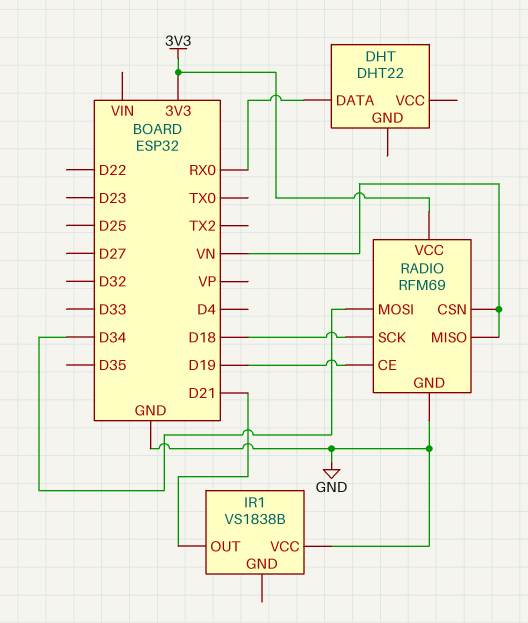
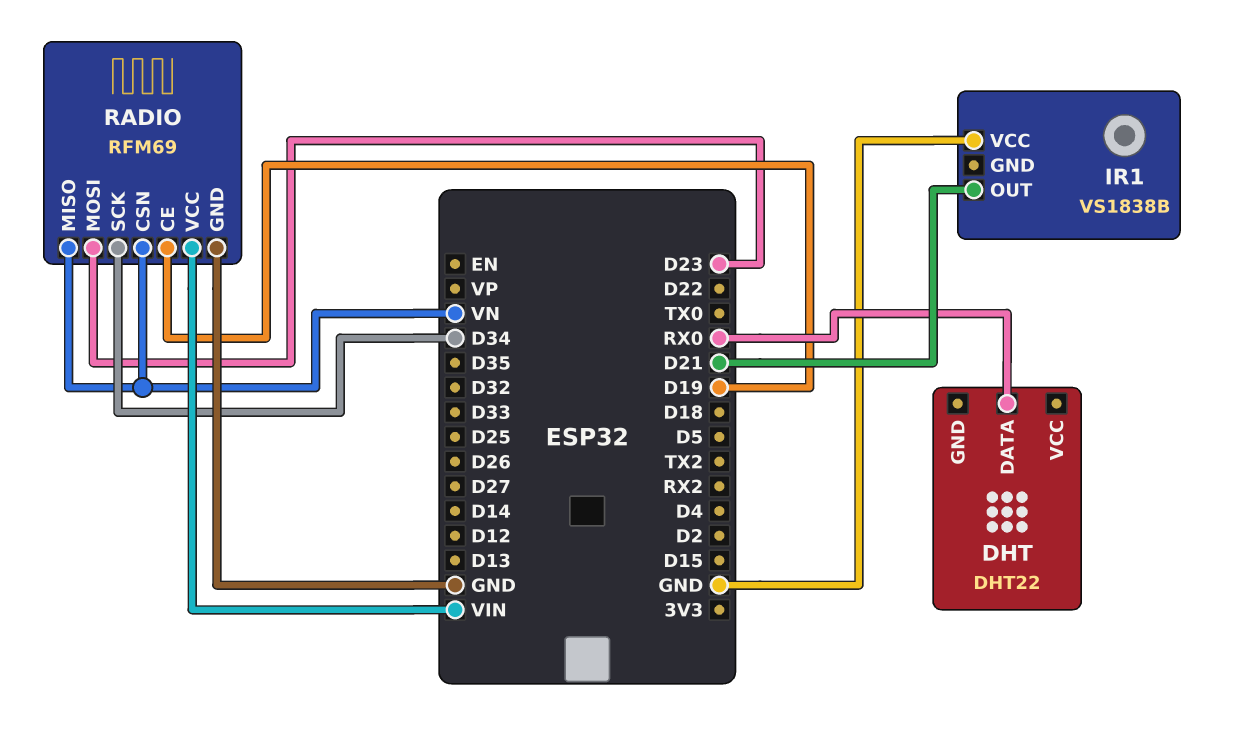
RADIO pin MOSI: D34 -> D23
RADIO pin SCK: D18 -> D34
RADIO pin VCC: 3V3 -> VIN

